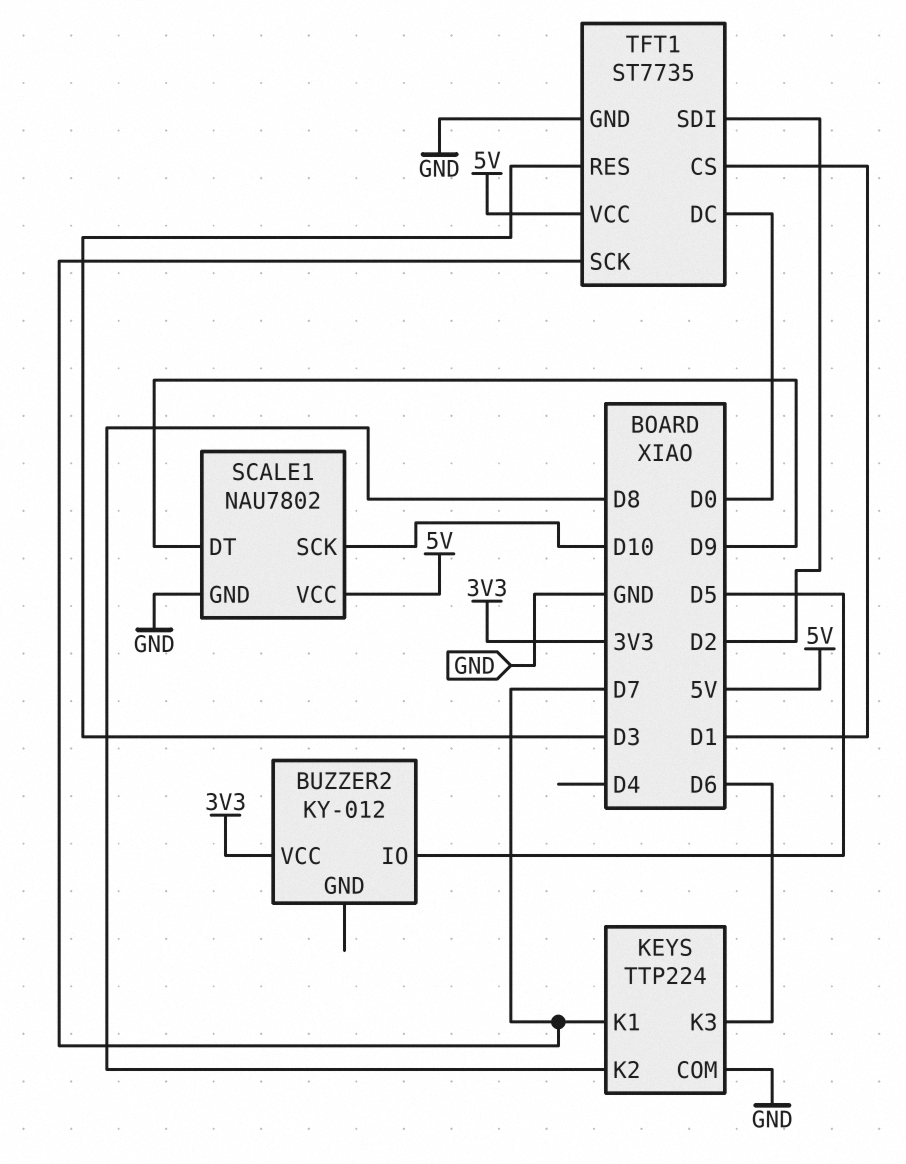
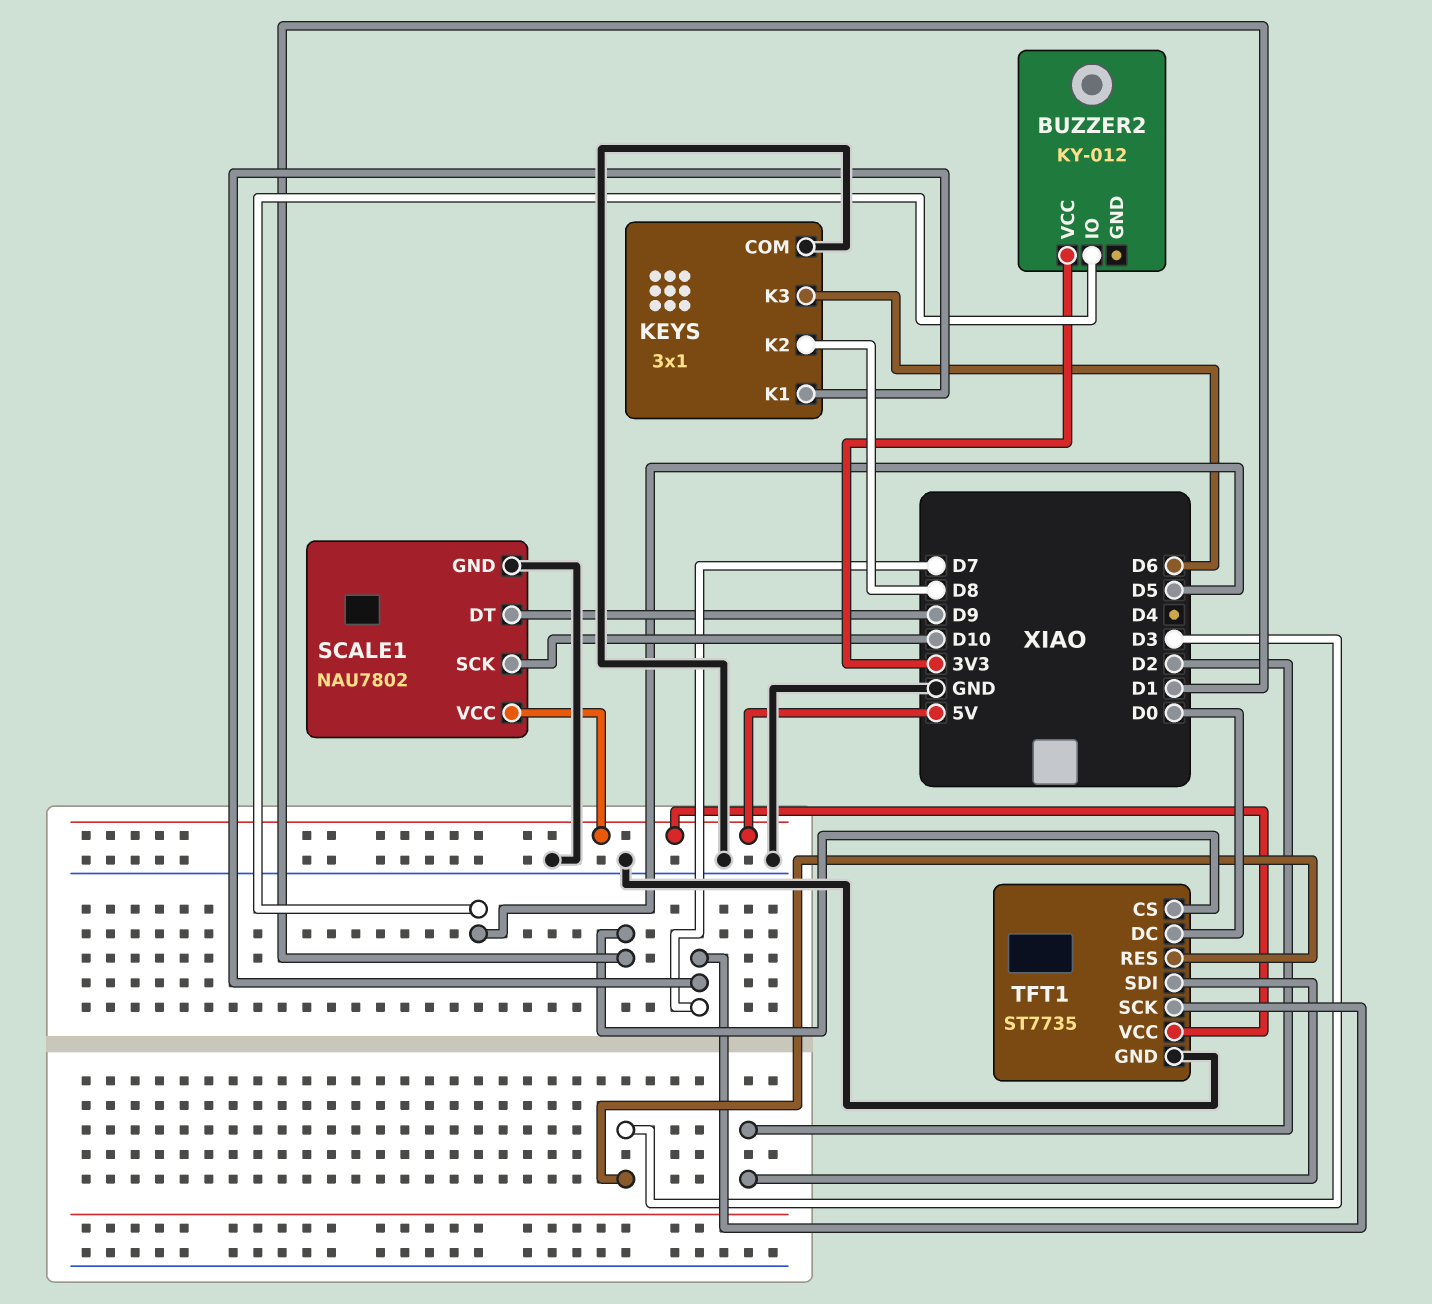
KEYS: TTP224 -> 3x1

